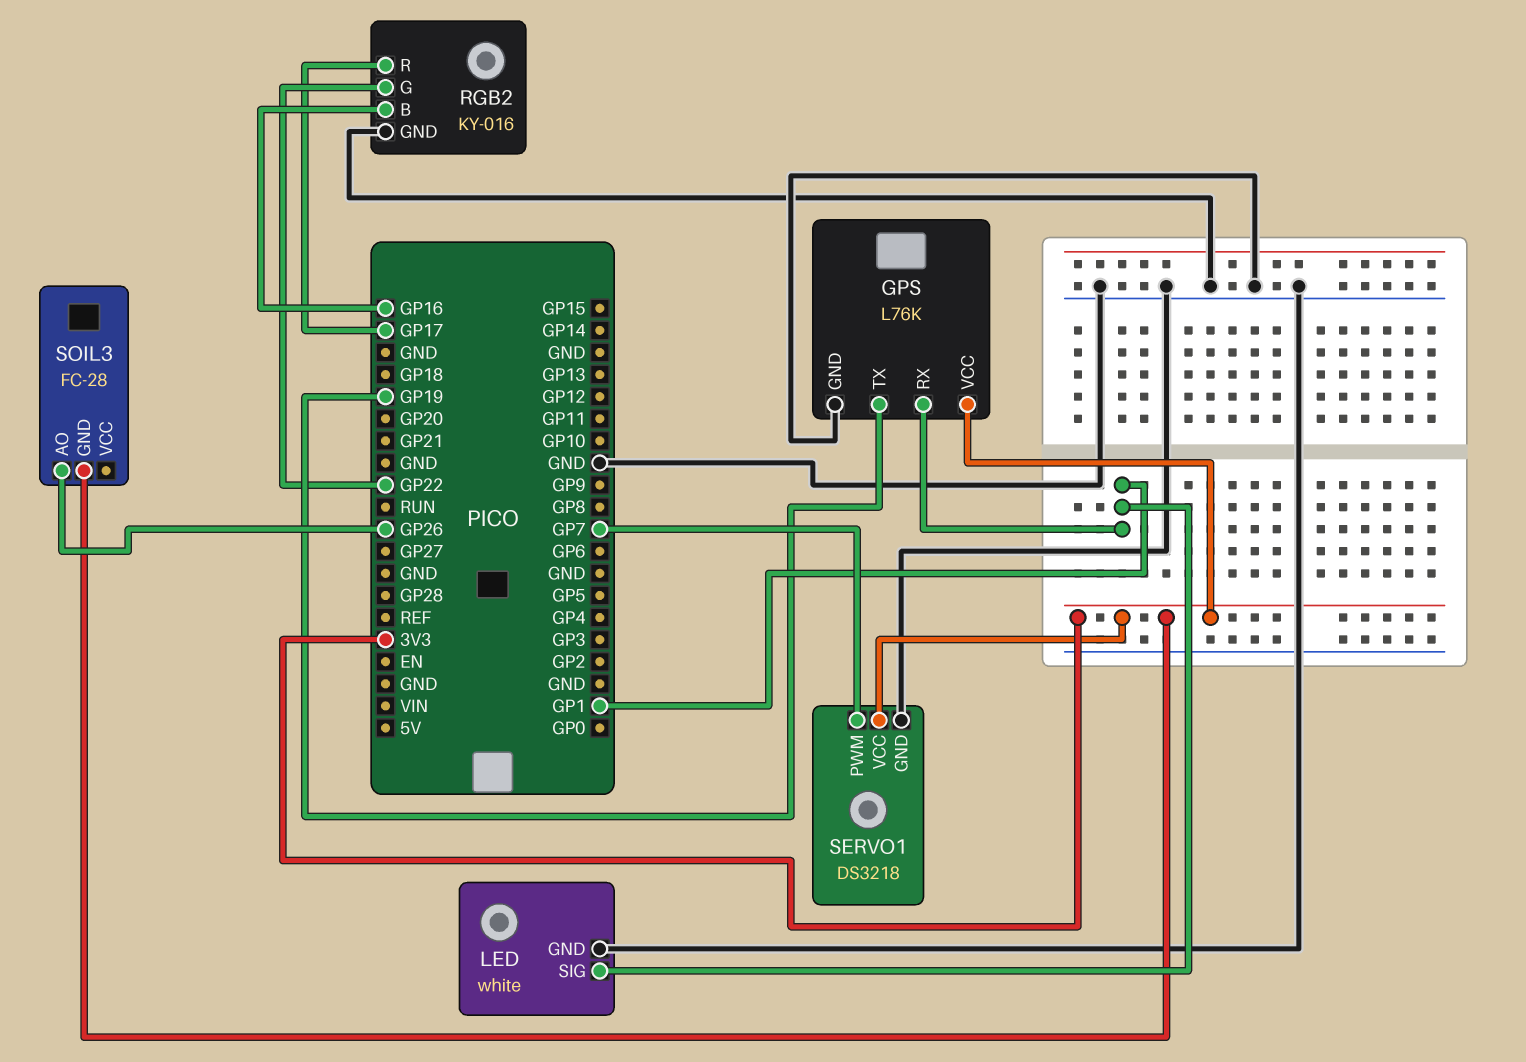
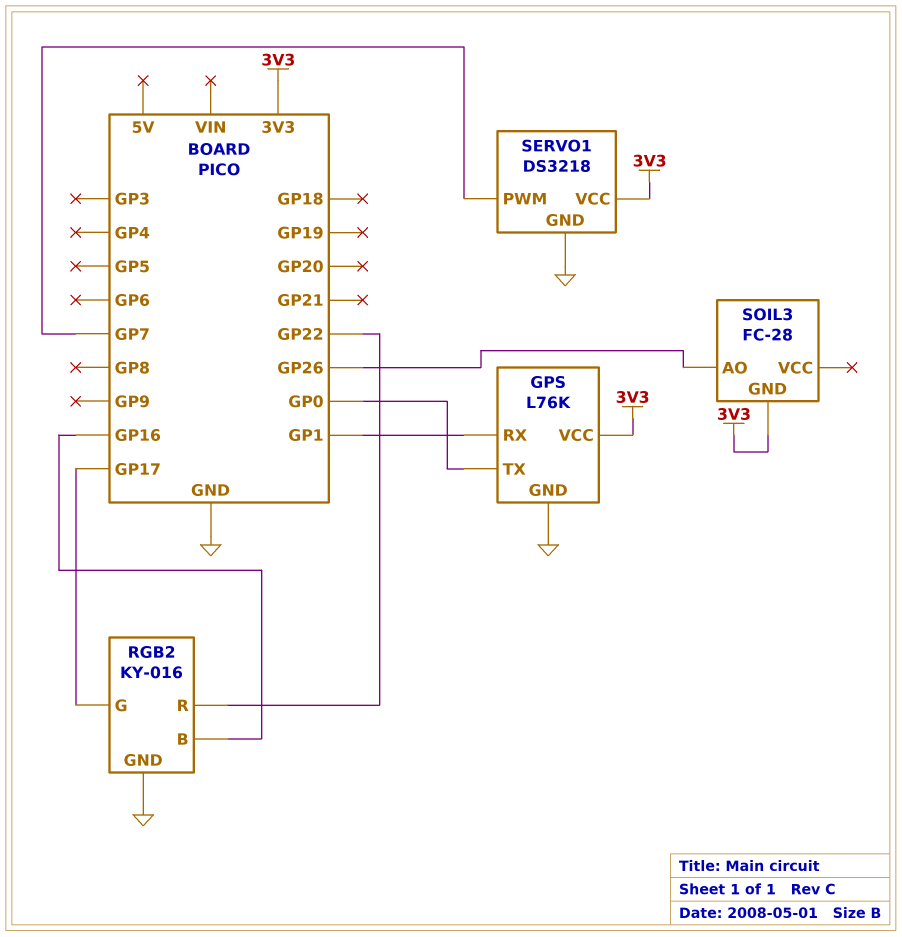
GPS pin TX: GP19 -> GP0
LED: white -> none
LED pin GND: GND -> none
LED pin SIG: GP1 -> none
RGB2 pin G: GP22 -> GP17
RGB2 pin R: GP17 -> GP22

